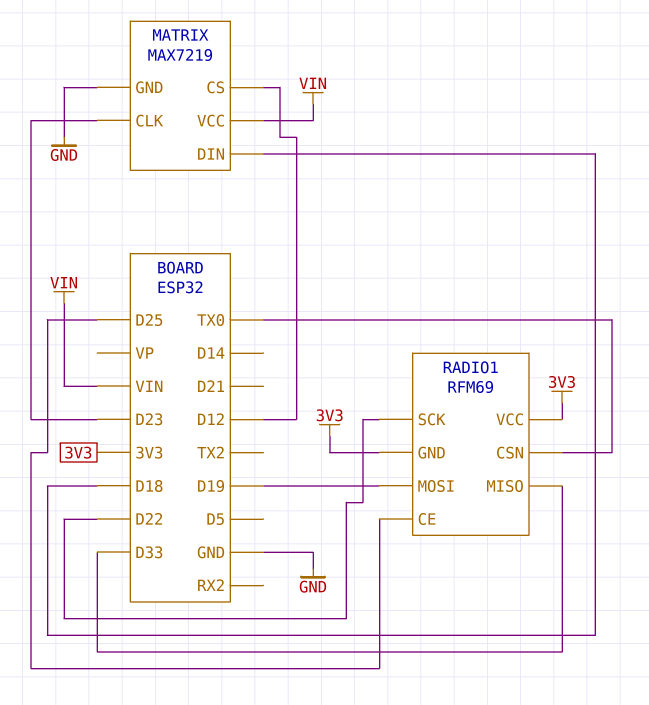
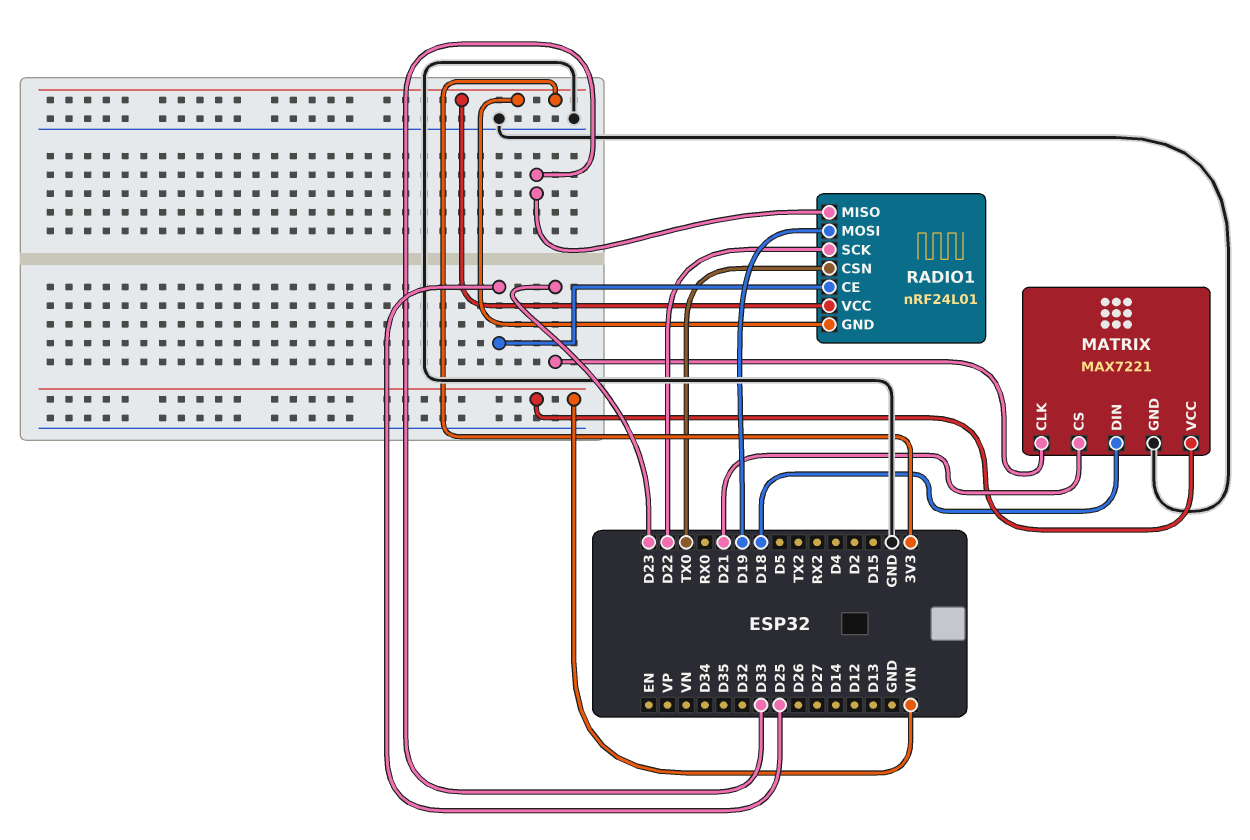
MATRIX: MAX7219 -> MAX7221
MATRIX pin CS: D12 -> D21
RADIO1: RFM69 -> nRF24L01

